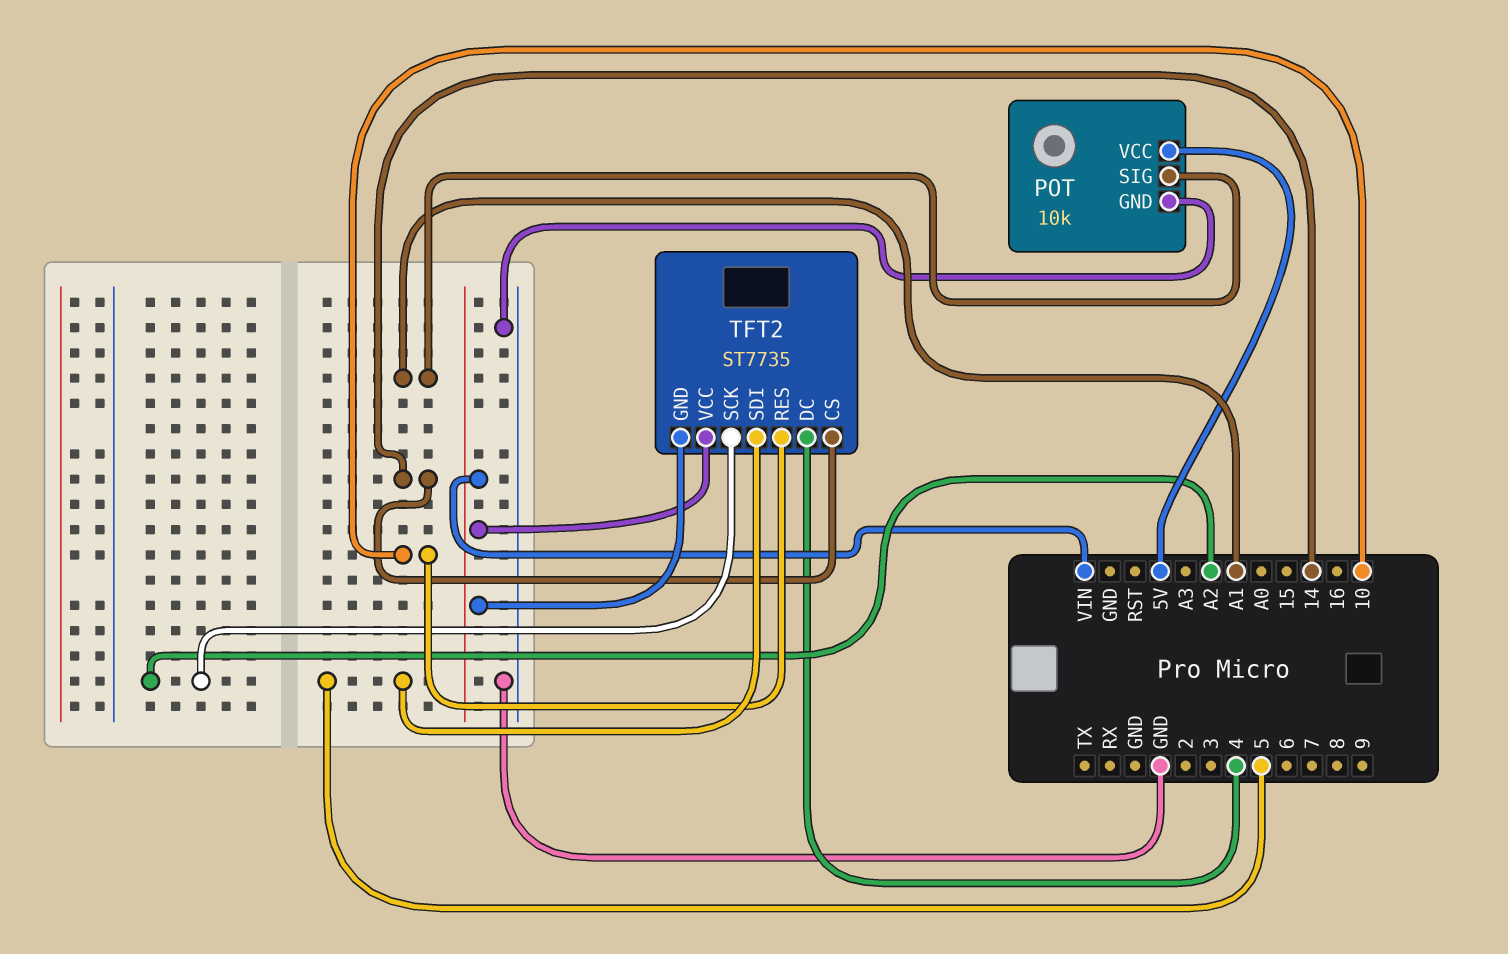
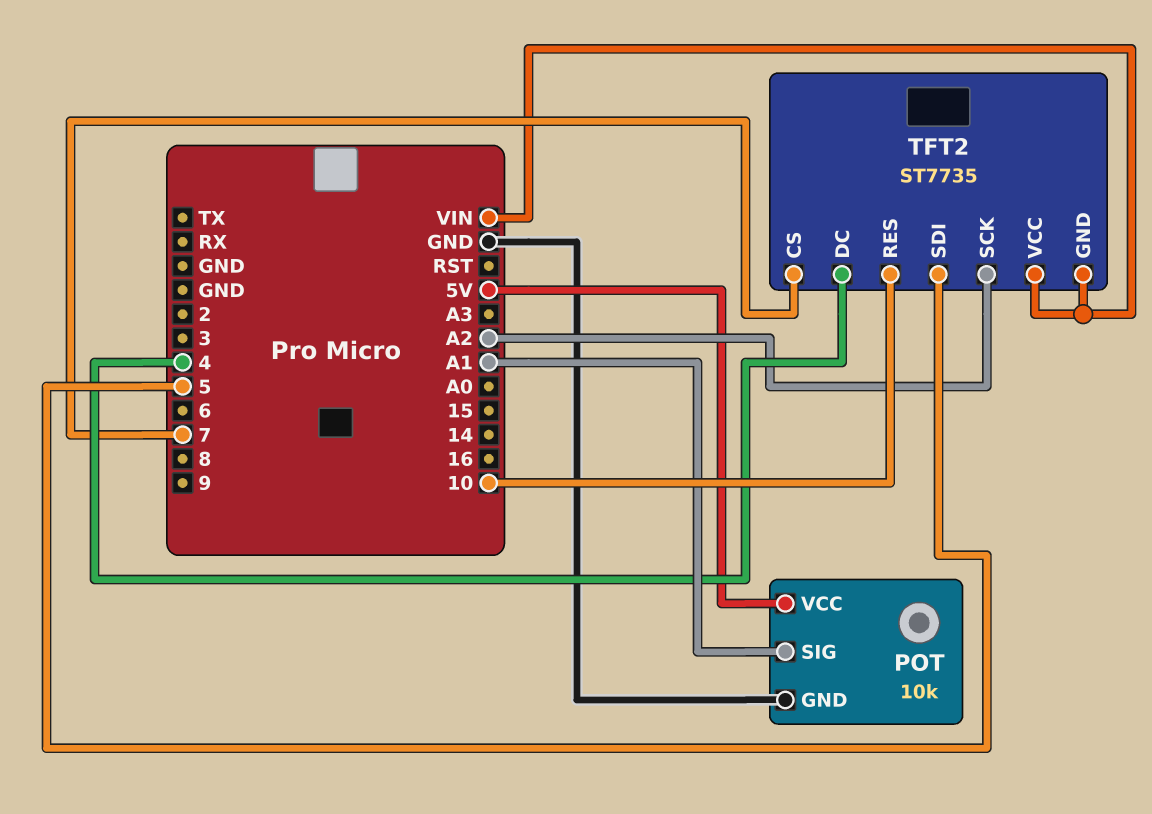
TFT2 pin CS: 14 -> 7

